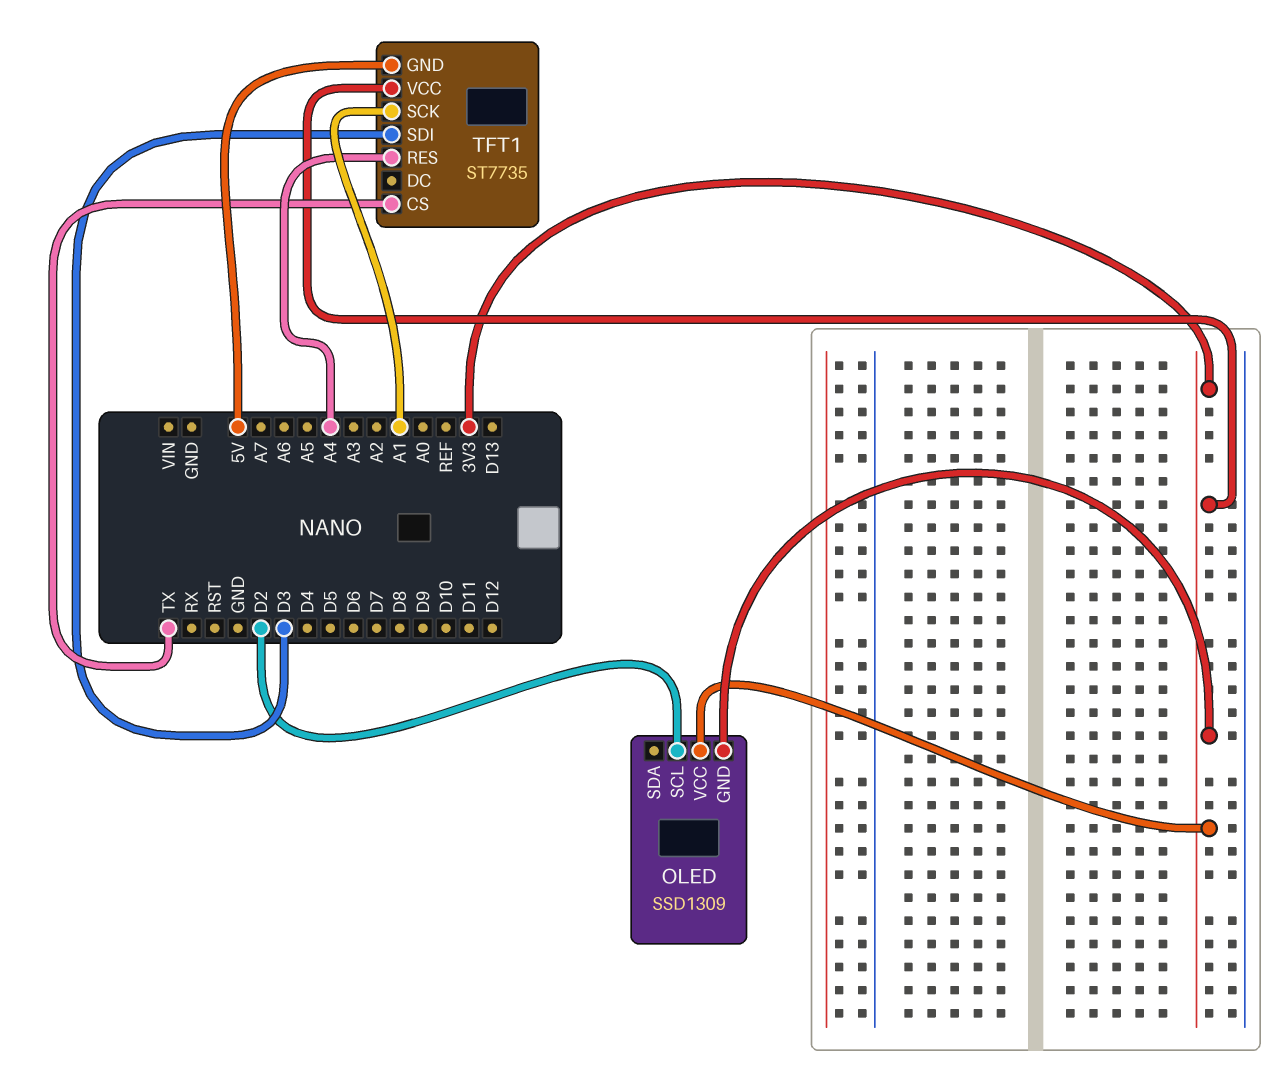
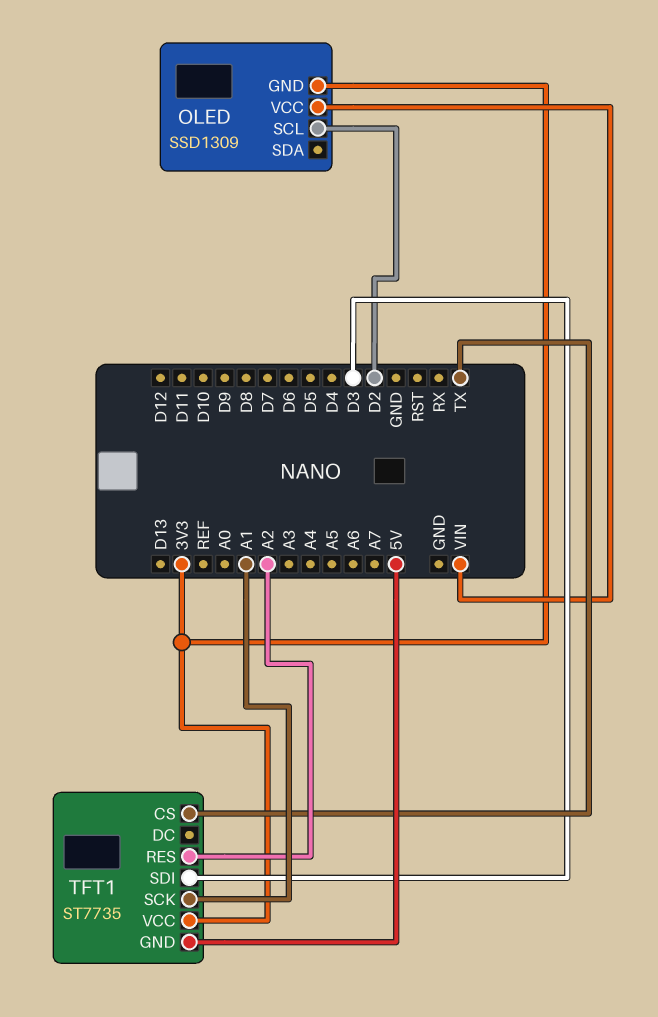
OLED pin VCC: 3V3 -> VIN
TFT1 pin RES: A4 -> A2

